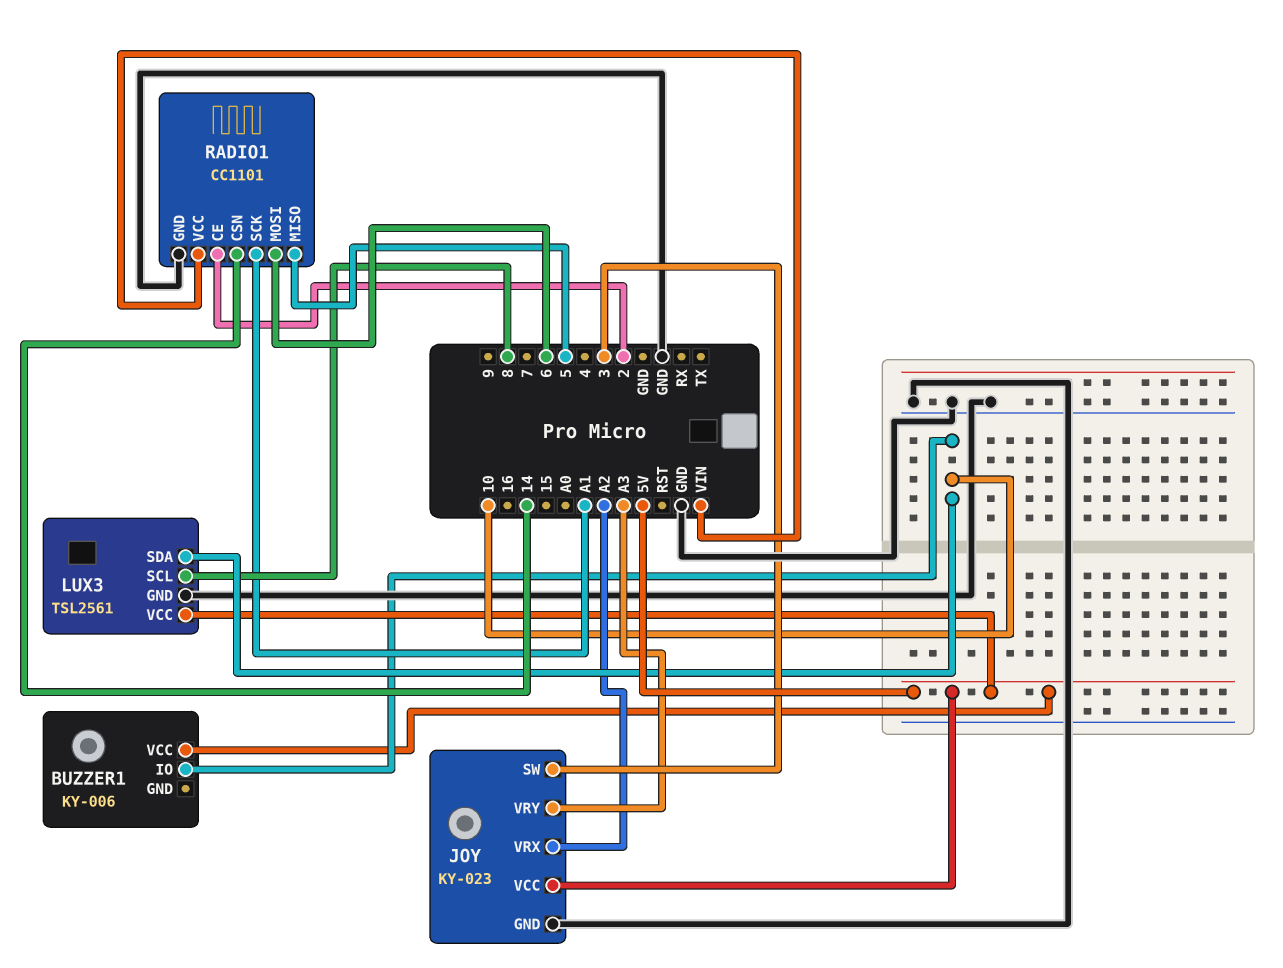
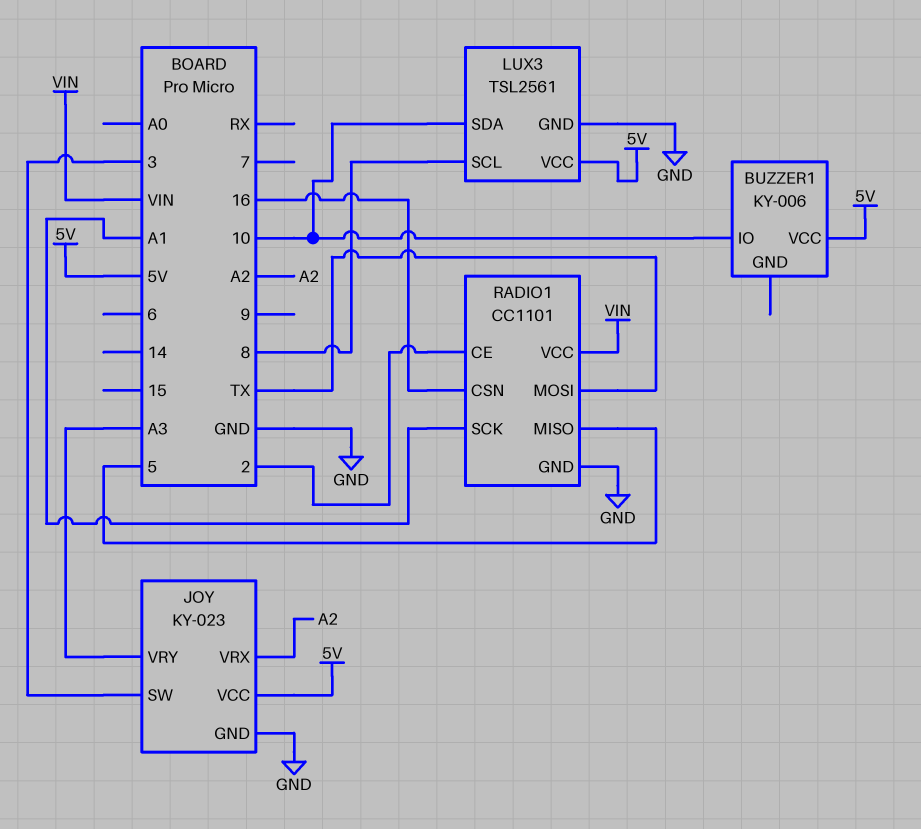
RADIO1 pin CSN: 14 -> 16
RADIO1 pin MOSI: 6 -> TX

